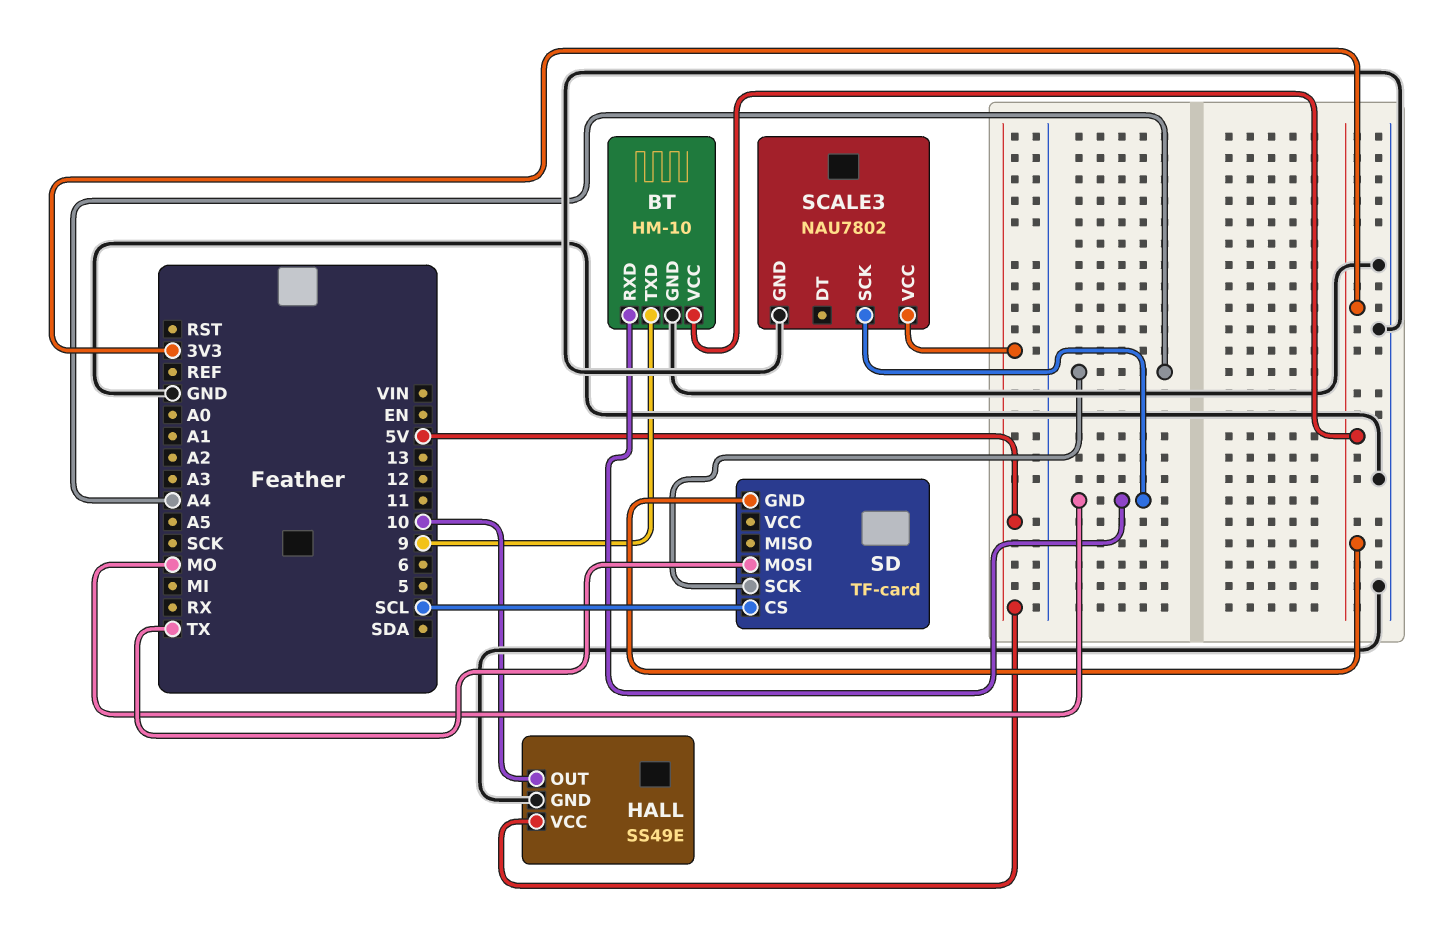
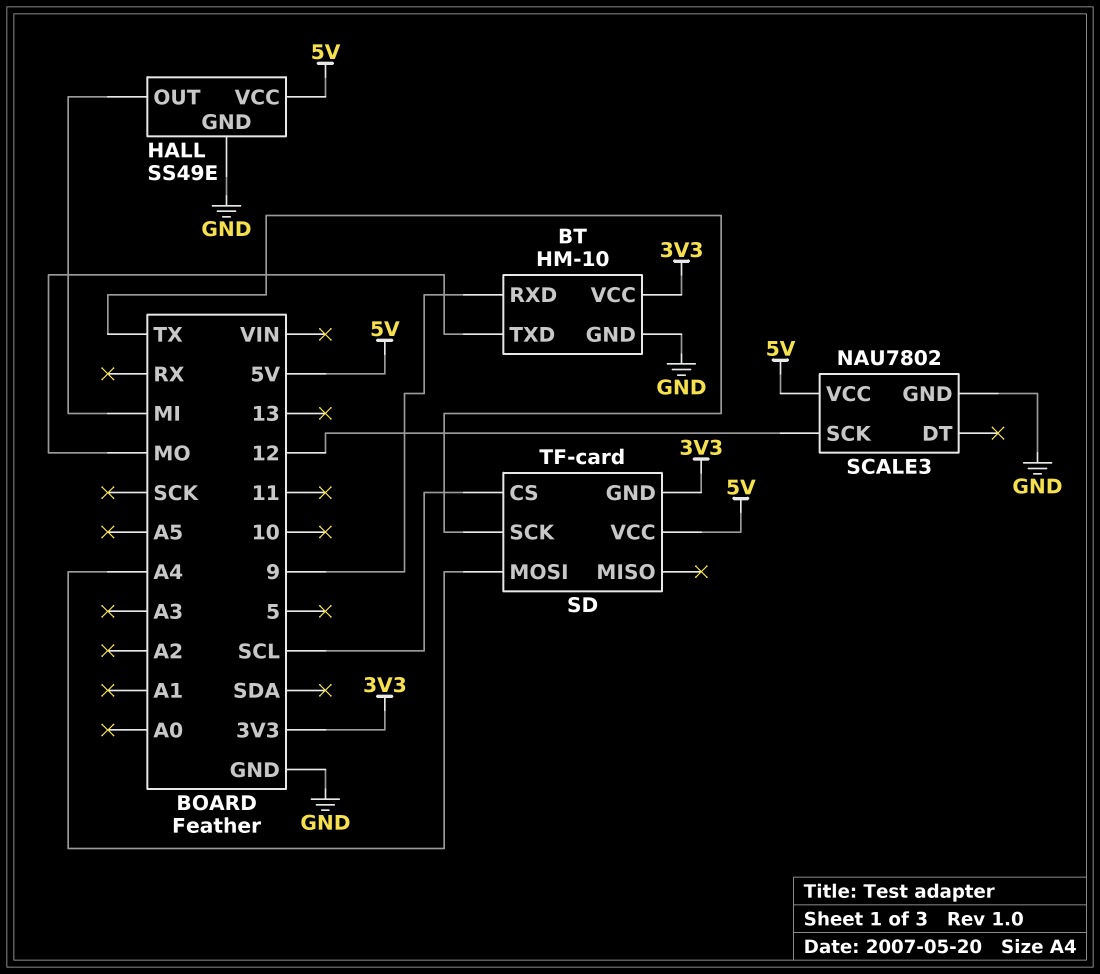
BT pin RXD: MO -> 9
BT pin TXD: 9 -> MO
HALL pin OUT: 10 -> MI
SCALE3 pin SCK: MO -> 12
SD pin MOSI: TX -> A4
SD pin SCK: A4 -> TX
SD pin VCC: none -> 5V

